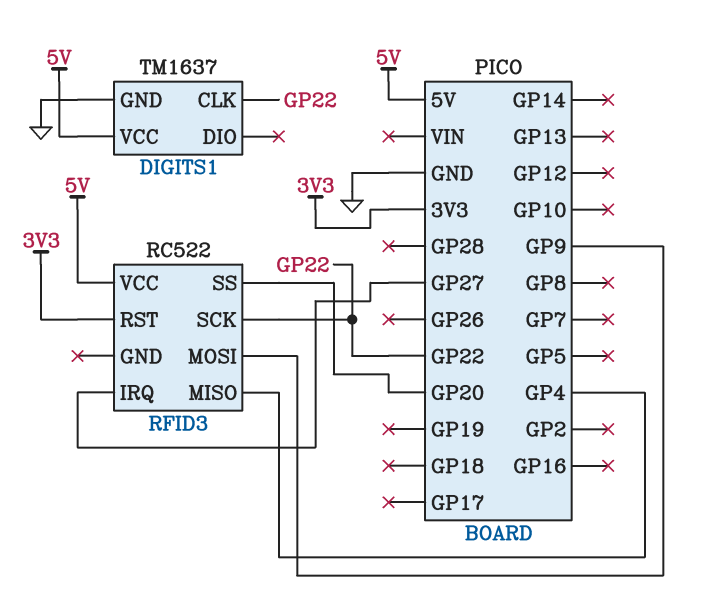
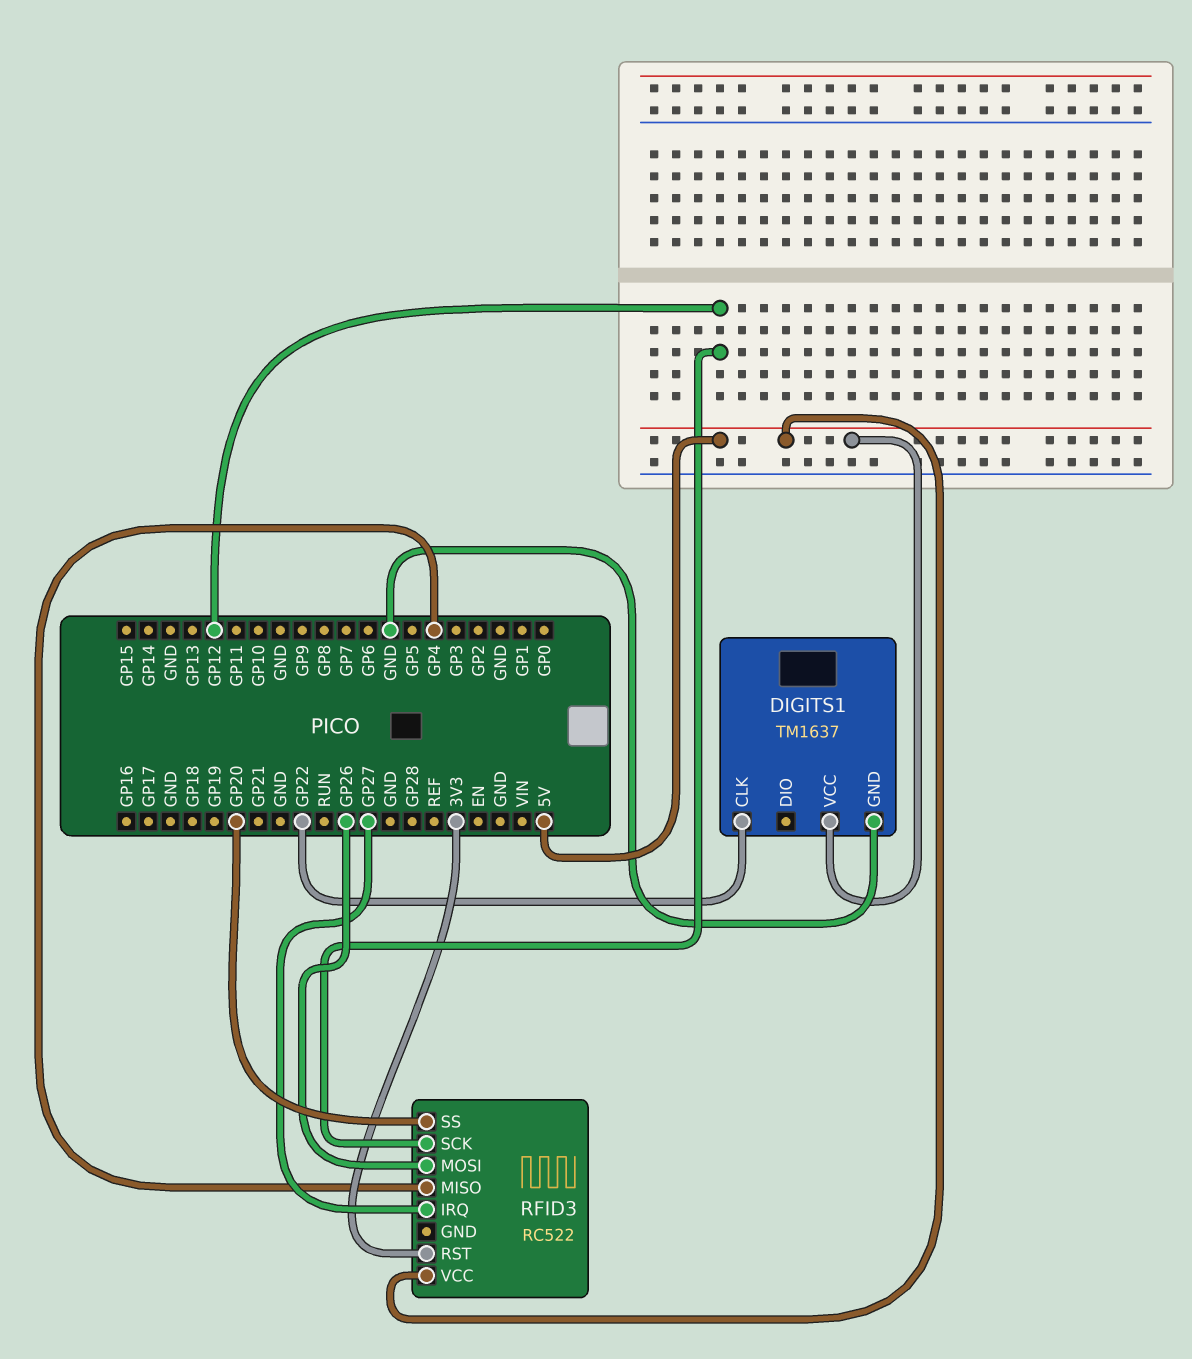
RFID3 pin MOSI: GP9 -> GP26
RFID3 pin SCK: GP22 -> GP12

